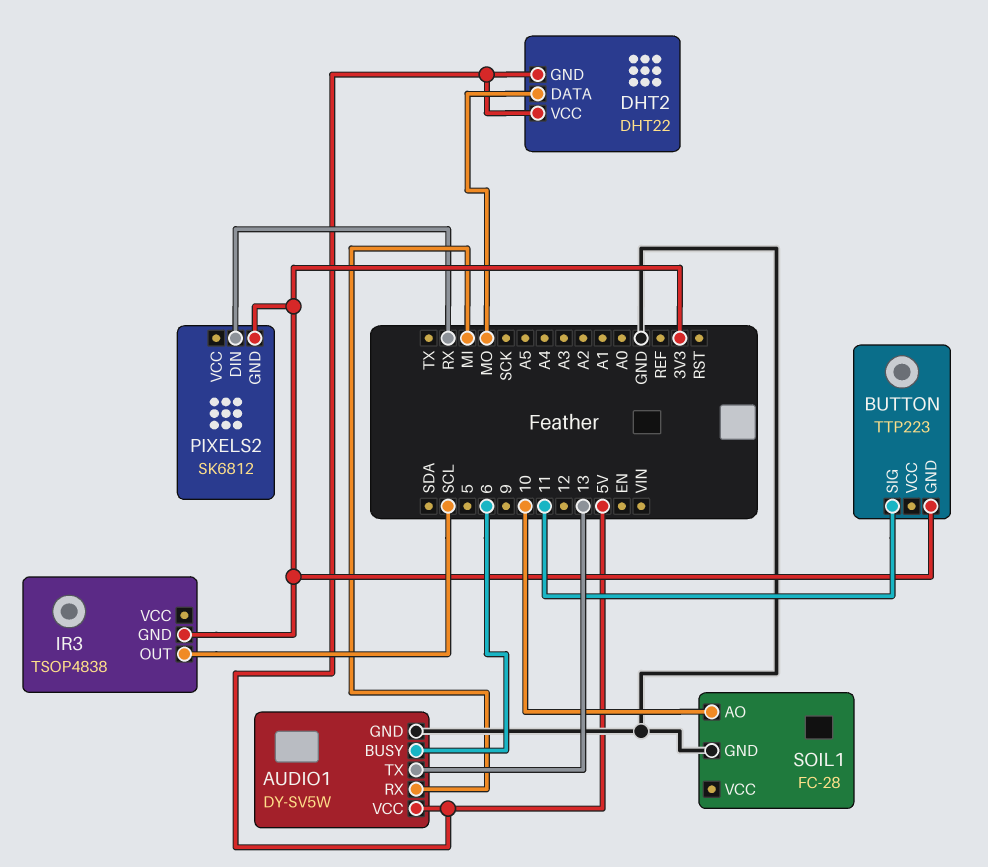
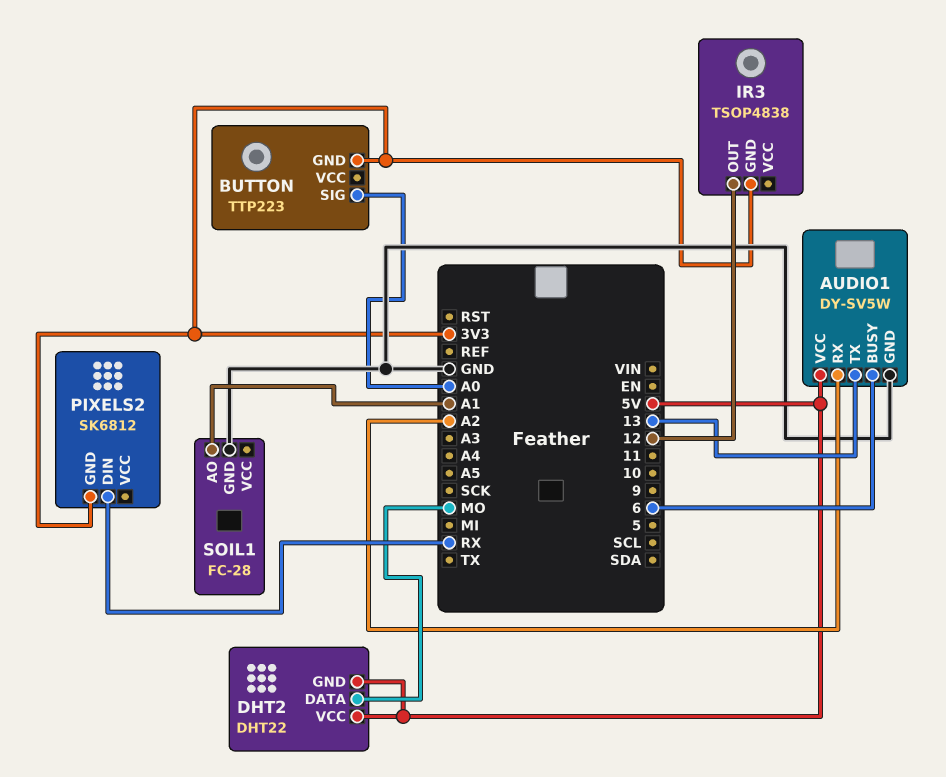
AUDIO1 pin RX: MI -> A2
BUTTON pin SIG: 11 -> A0
IR3 pin OUT: SCL -> 12
SOIL1 pin AO: 10 -> A1

